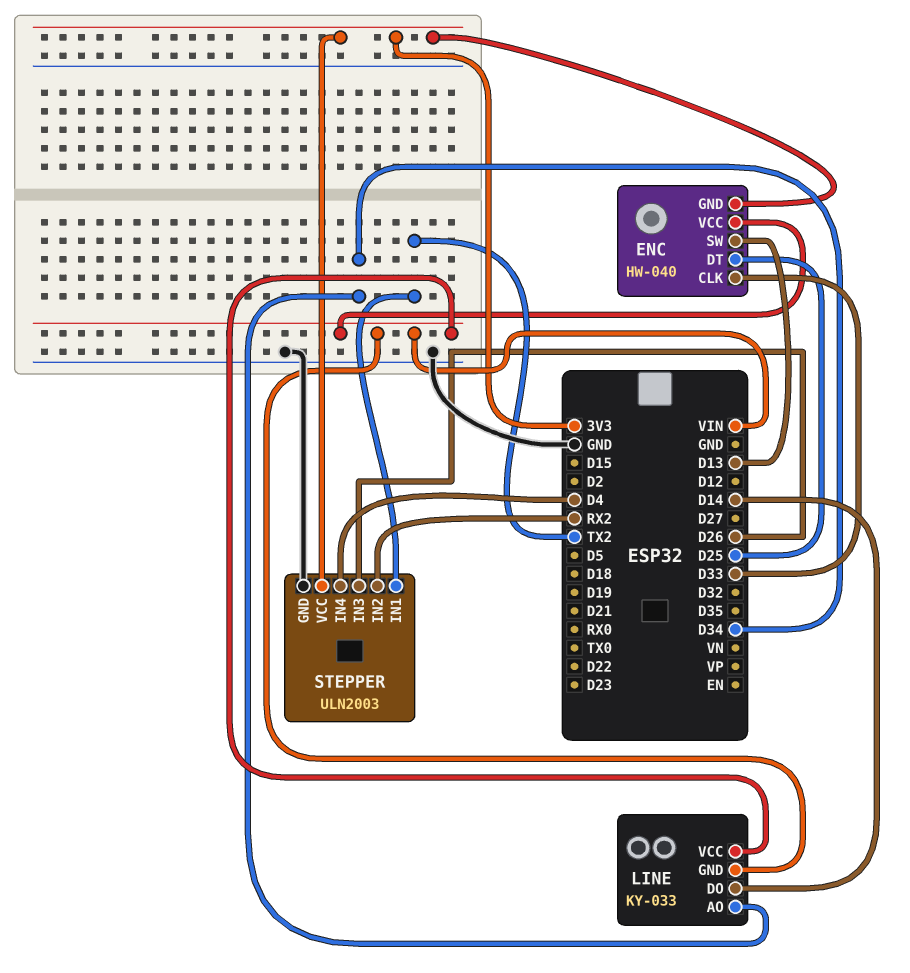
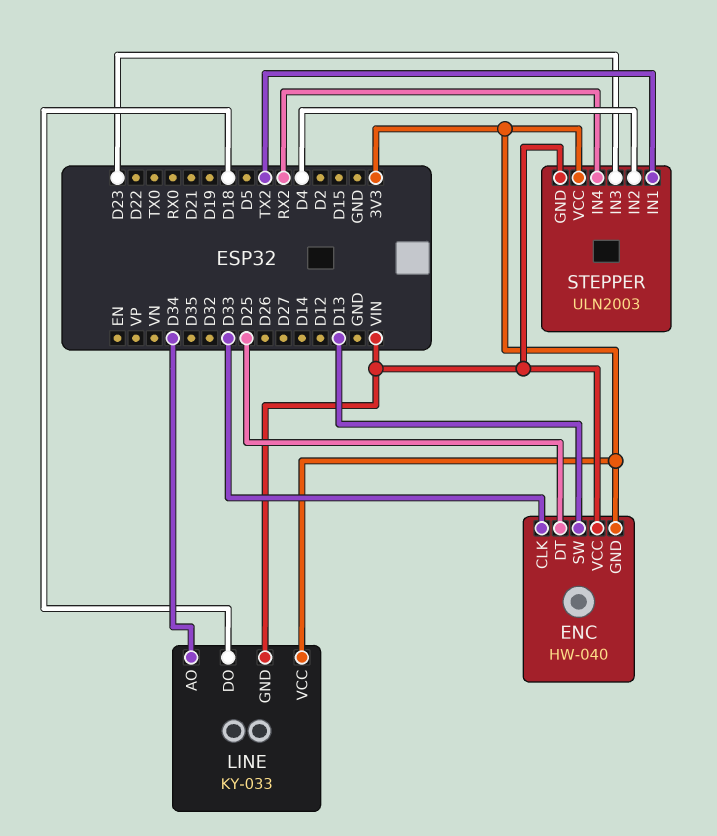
LINE pin DO: D14 -> D18
LINE pin VCC: VIN -> 3V3
STEPPER pin GND: GND -> VIN
STEPPER pin IN2: RX2 -> D4
STEPPER pin IN3: D26 -> D23
STEPPER pin IN4: D4 -> RX2

